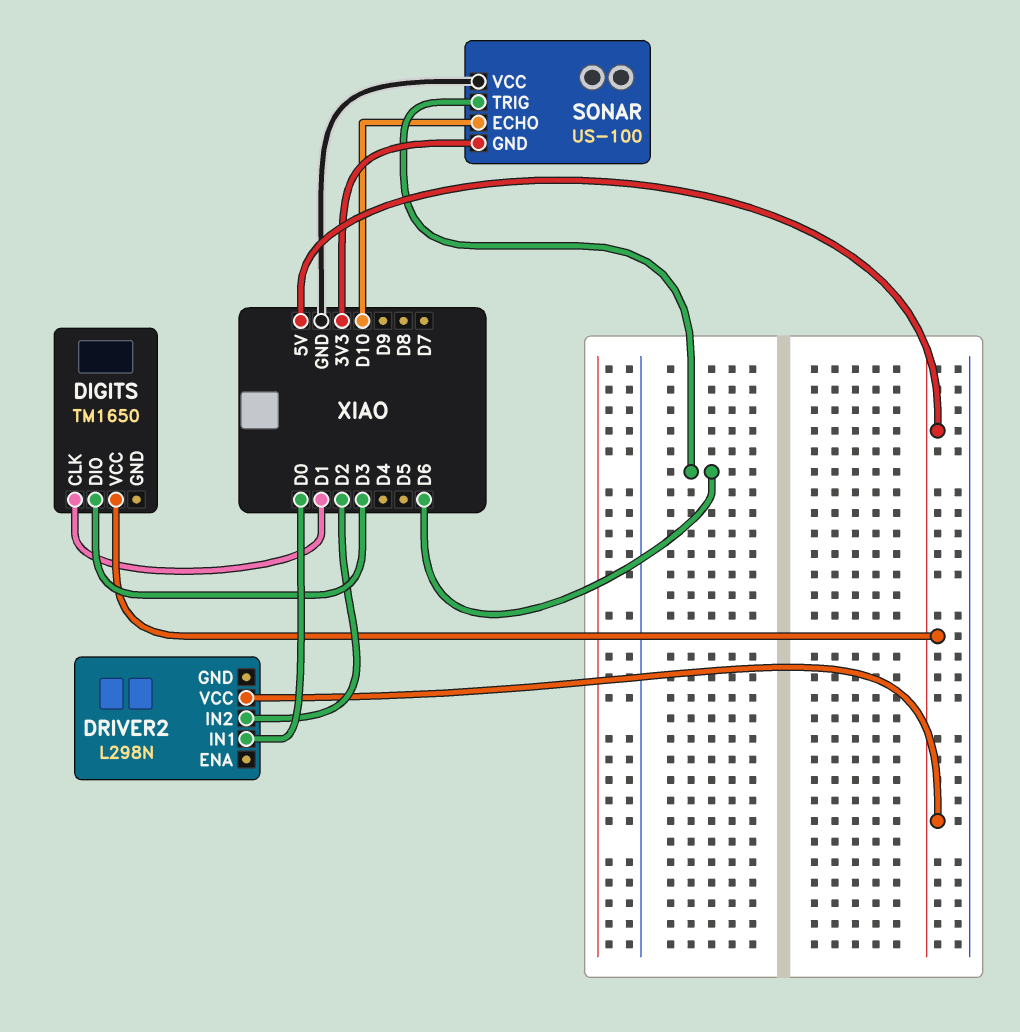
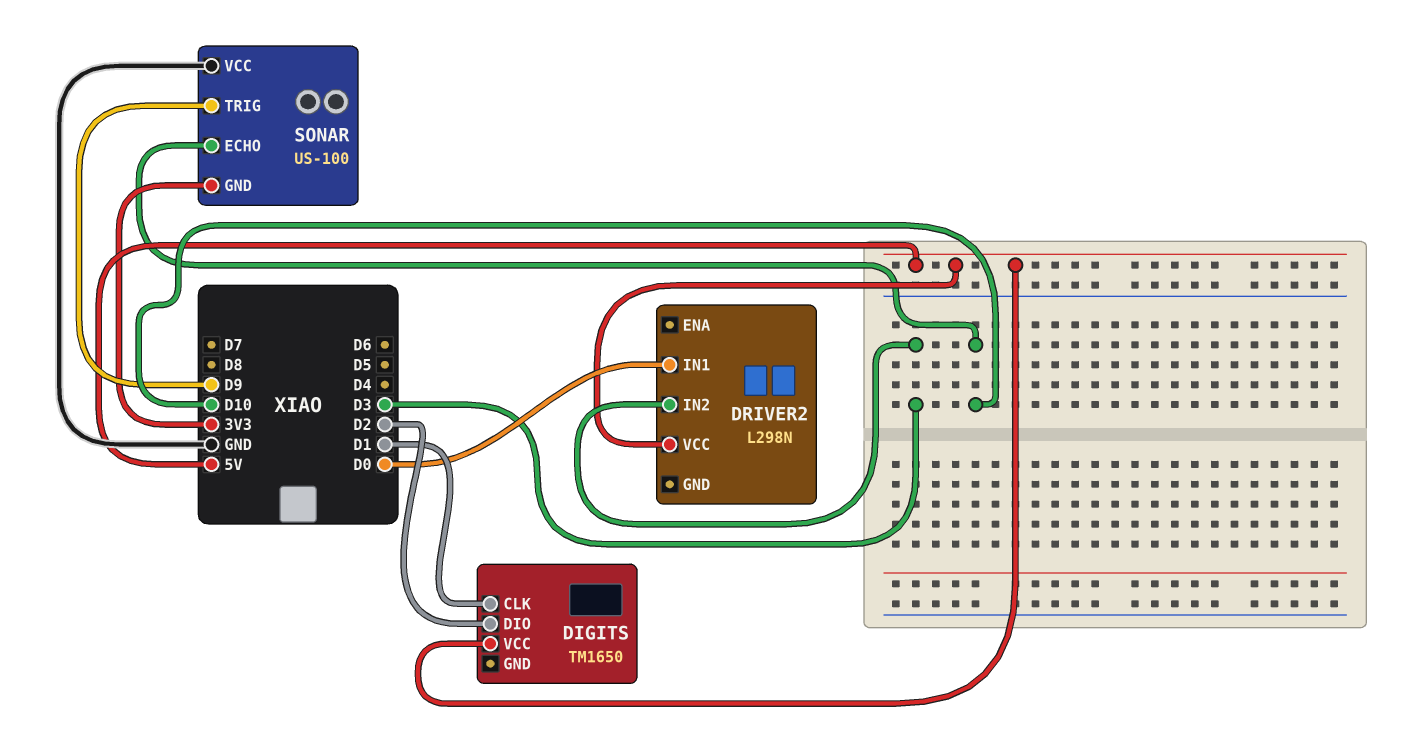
DIGITS pin DIO: D3 -> D2
DRIVER2 pin IN2: D2 -> D3
SONAR pin TRIG: D6 -> D9

